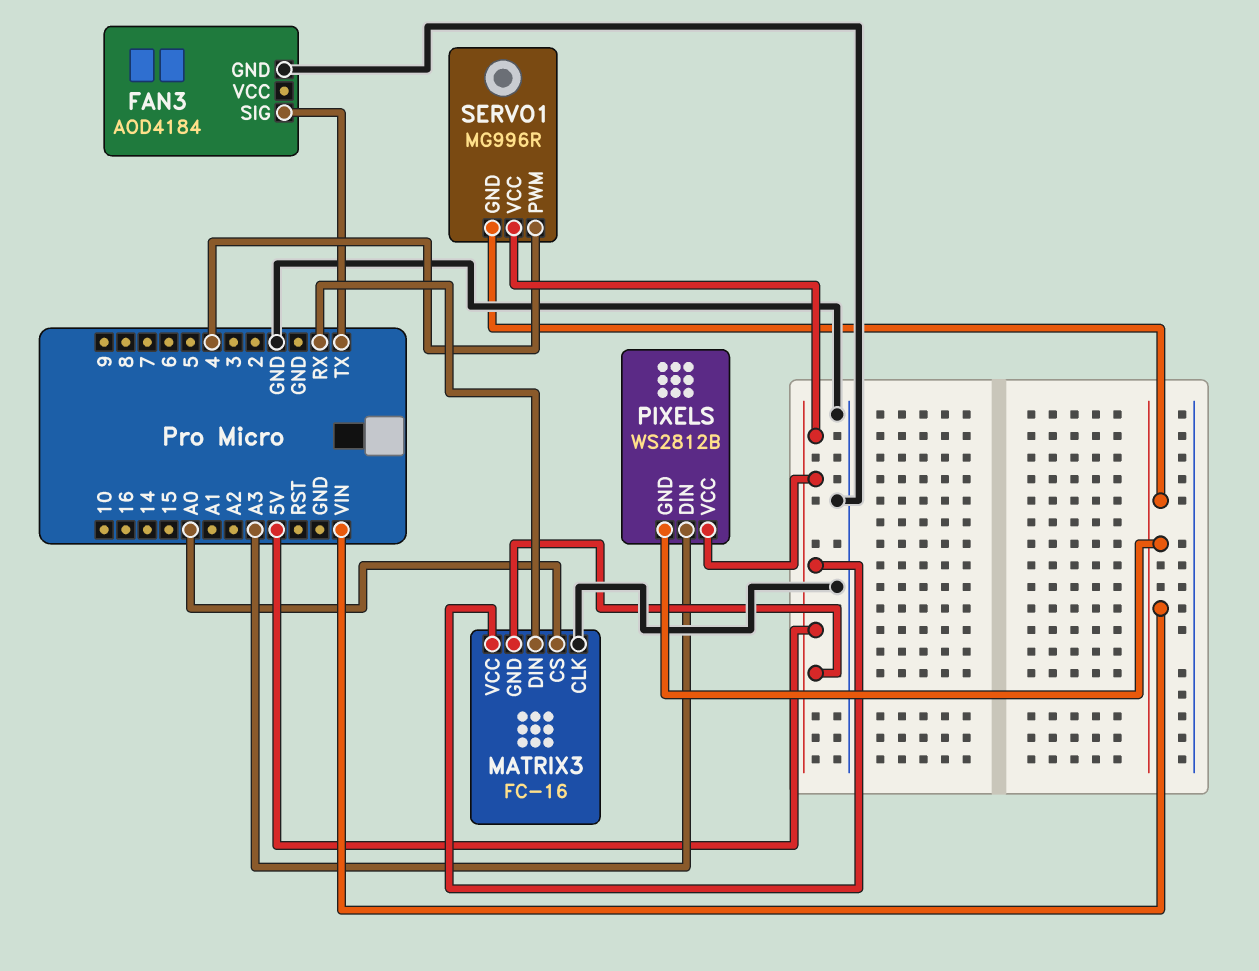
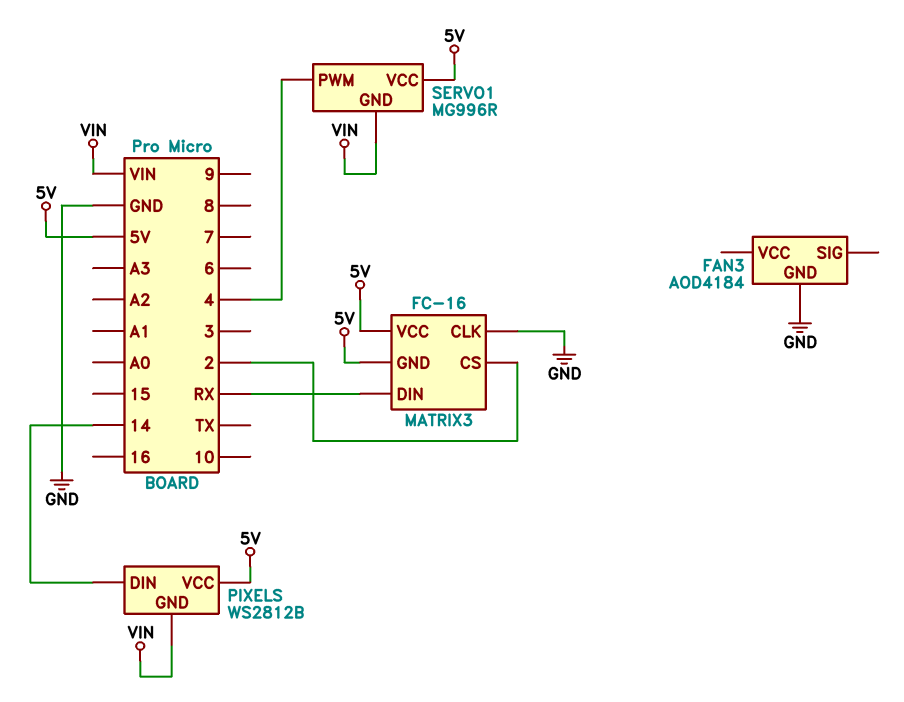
FAN3 pin SIG: TX -> none
MATRIX3 pin CS: A0 -> 2
PIXELS pin DIN: A3 -> 14

